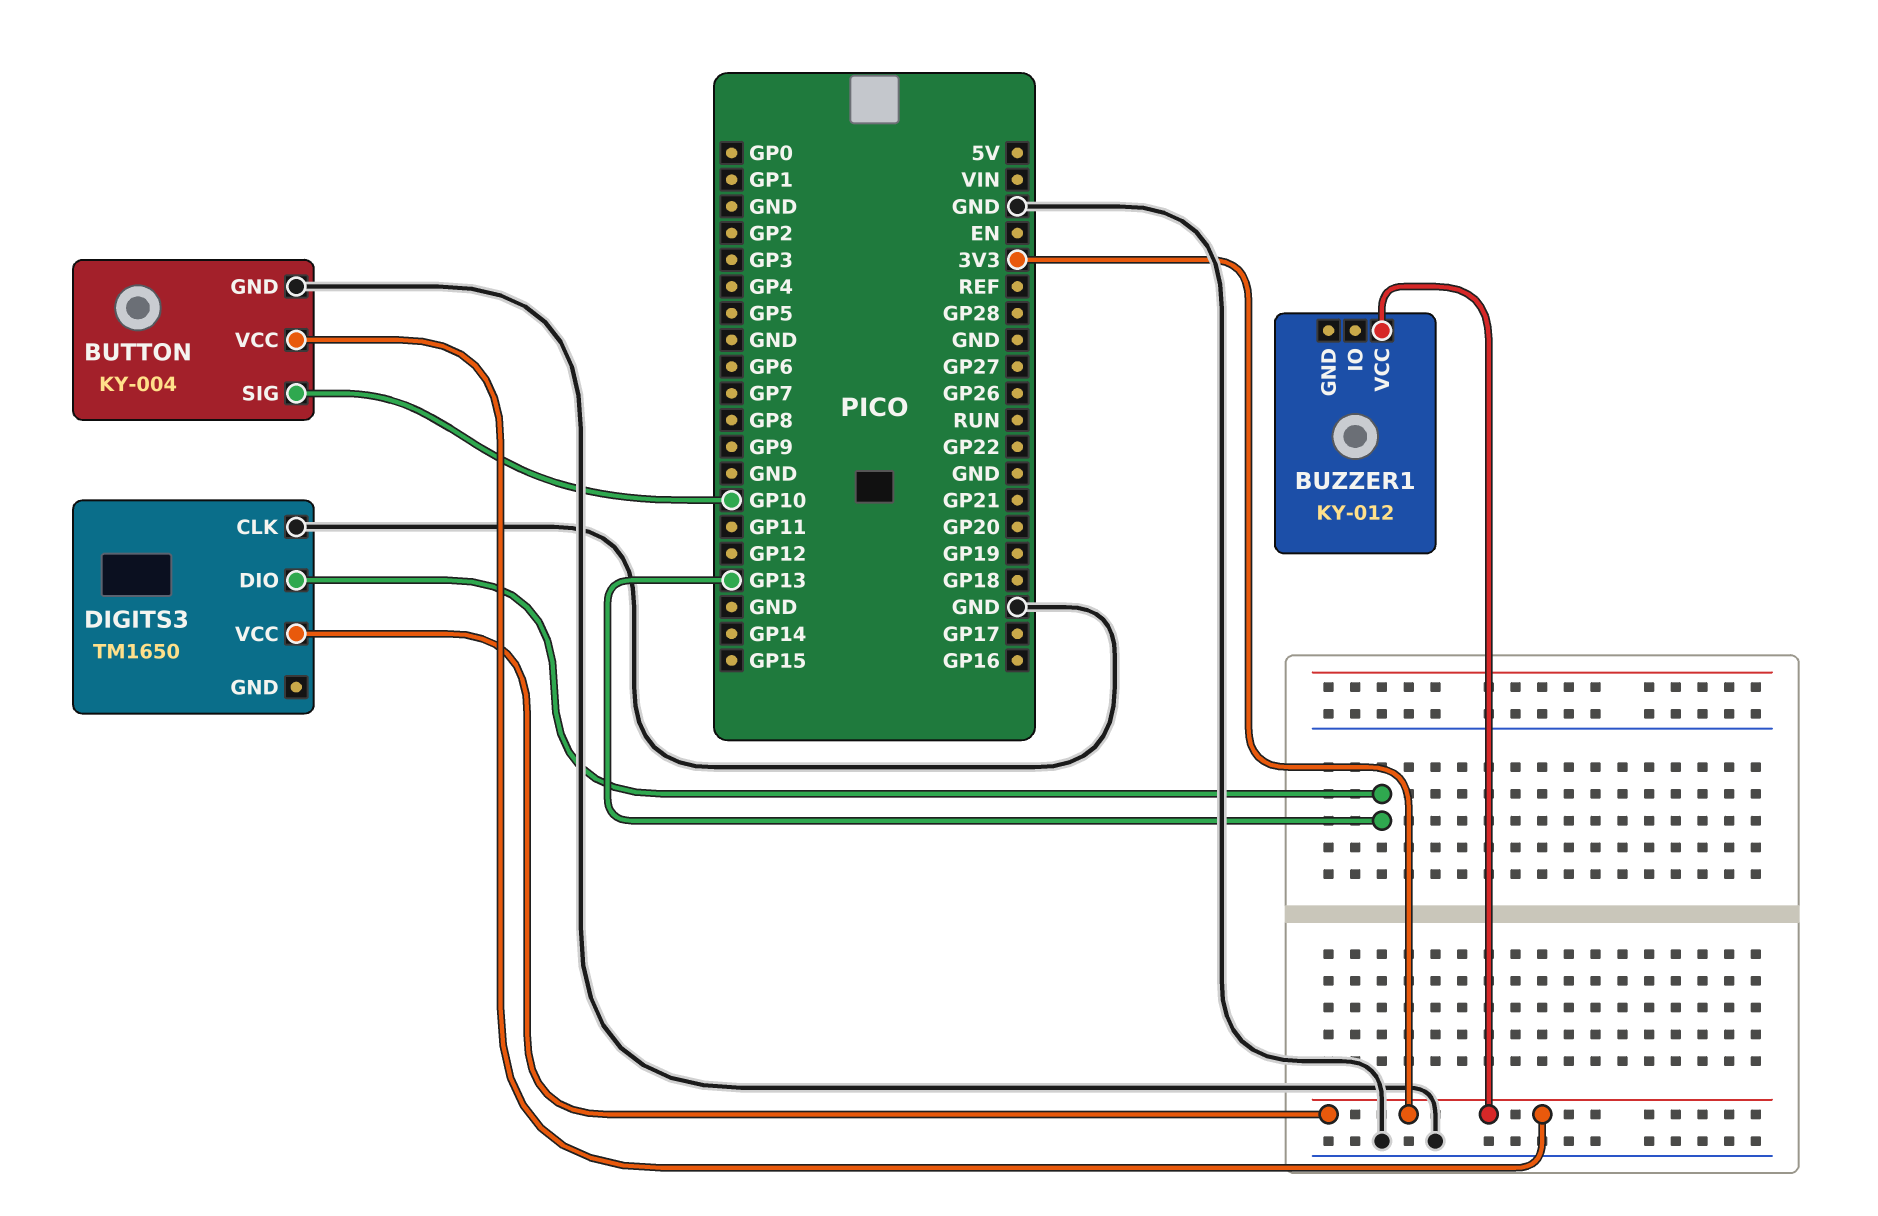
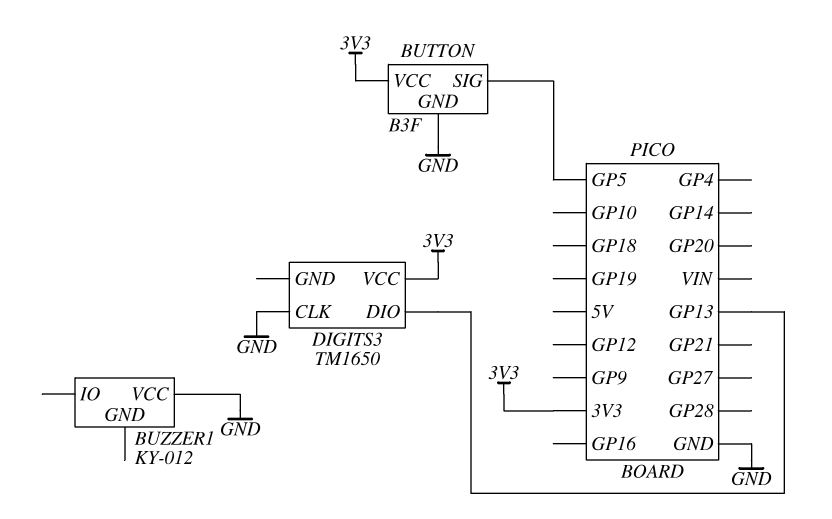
BUTTON: KY-004 -> B3F
BUTTON pin SIG: GP10 -> GP5
BUZZER1 pin VCC: 3V3 -> GND

